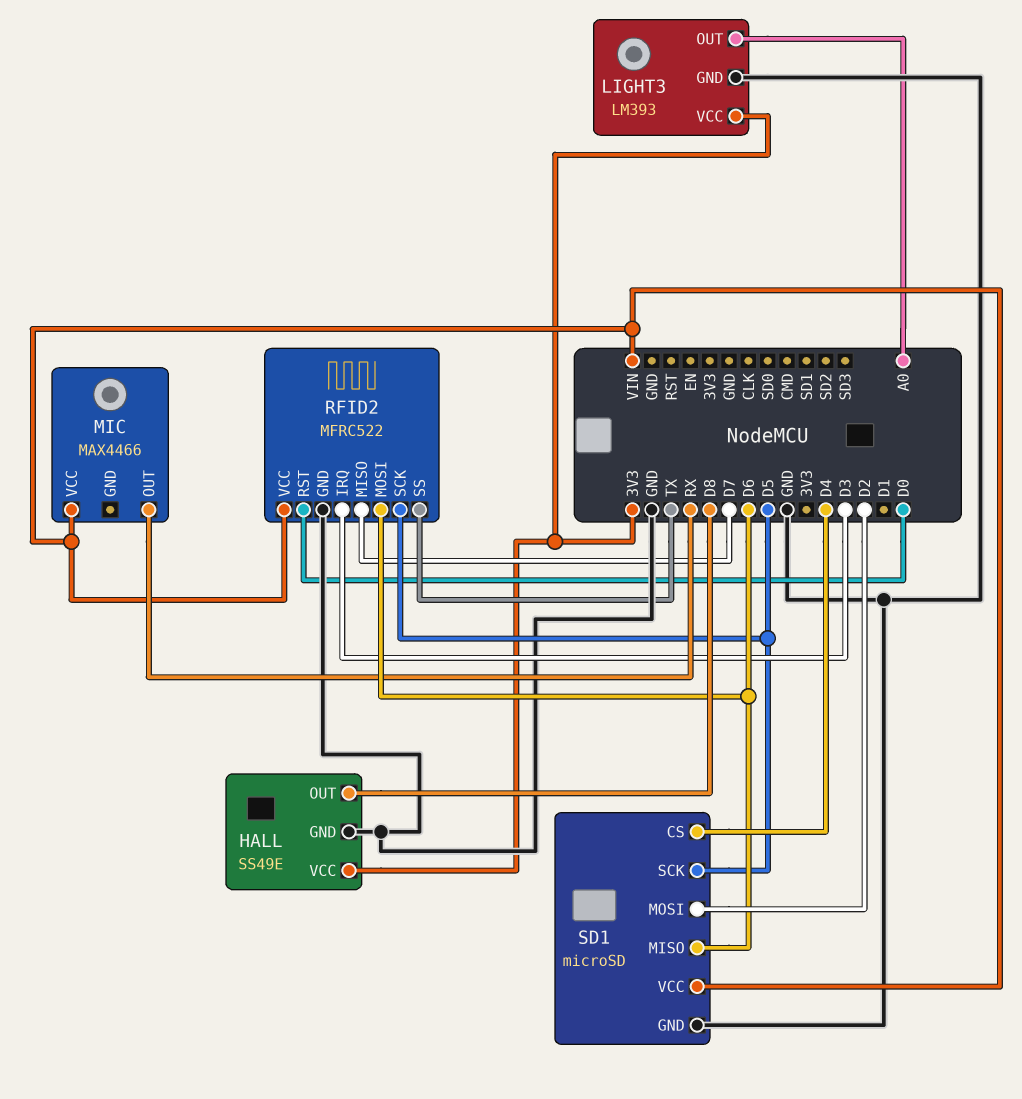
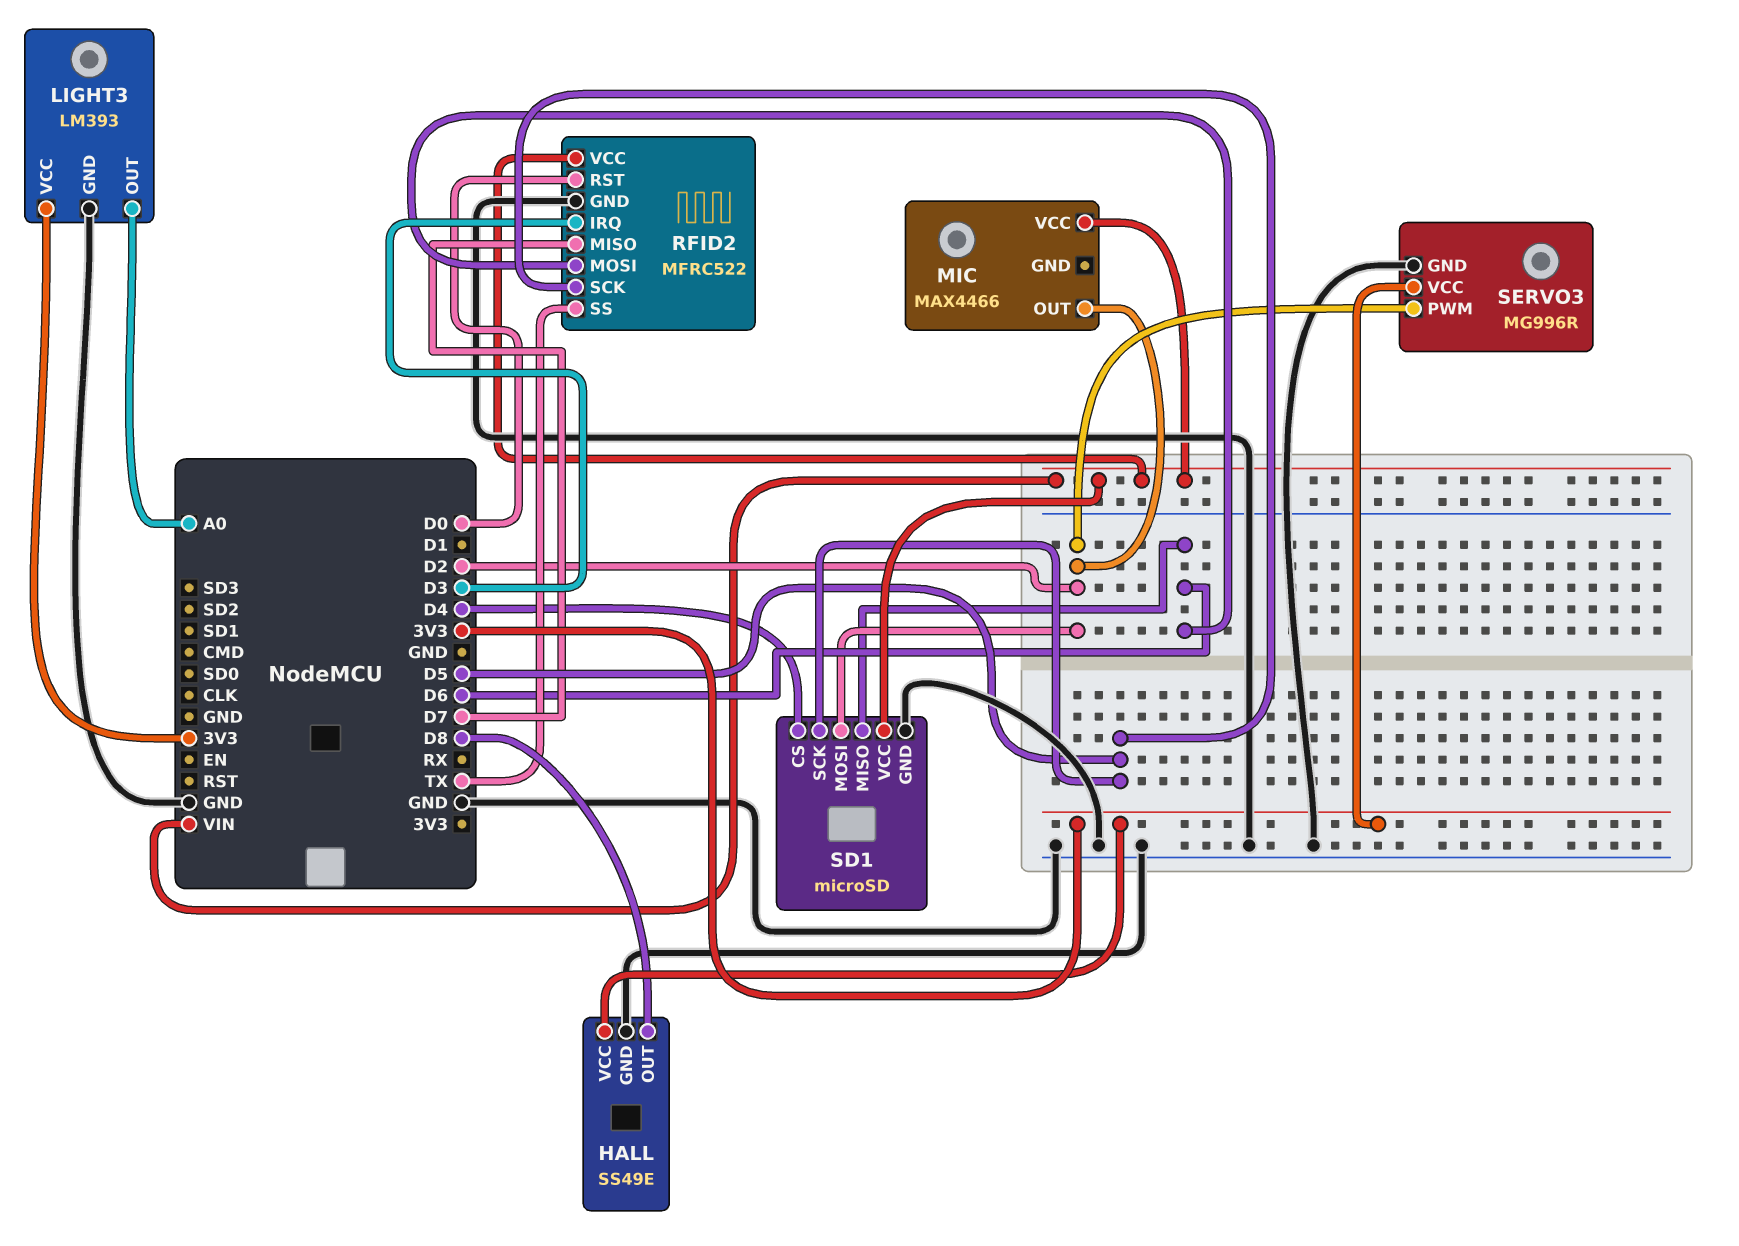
MIC pin OUT: RX -> D2
SERVO3: none -> MG996R
SERVO3 pin GND: none -> GND
SERVO3 pin PWM: none -> D2
SERVO3 pin VCC: none -> 3V3

